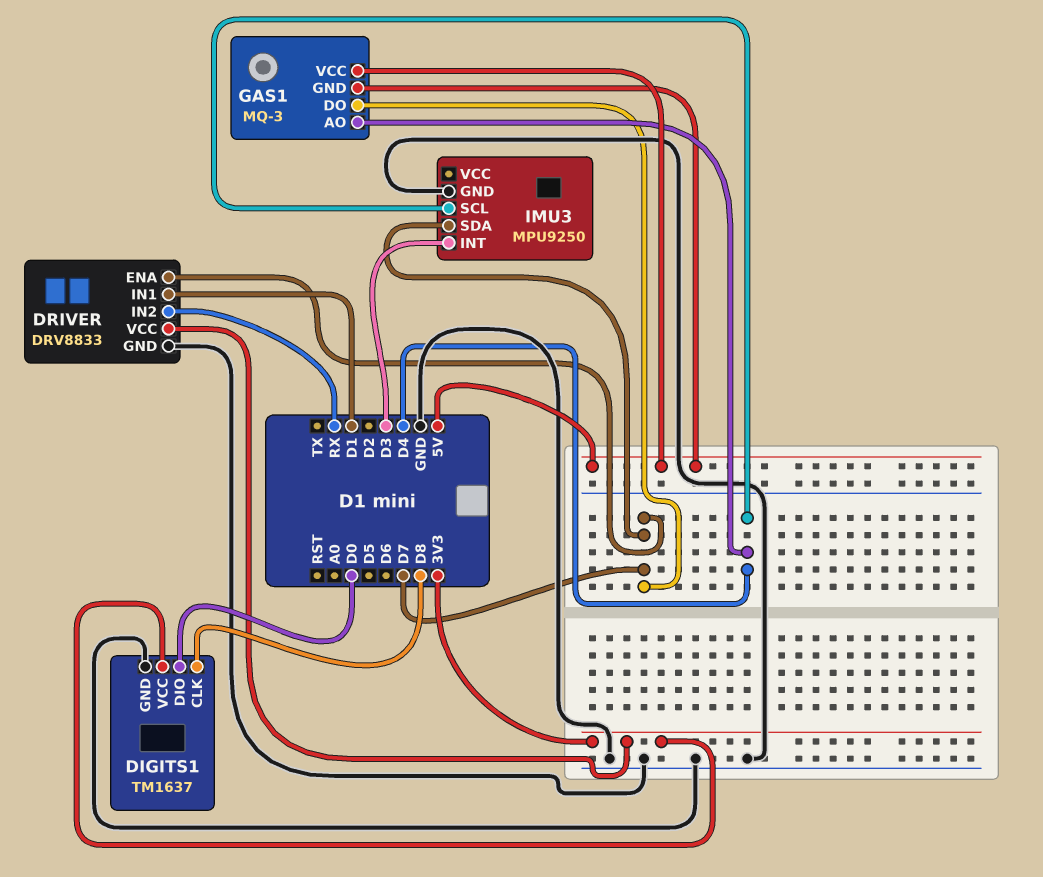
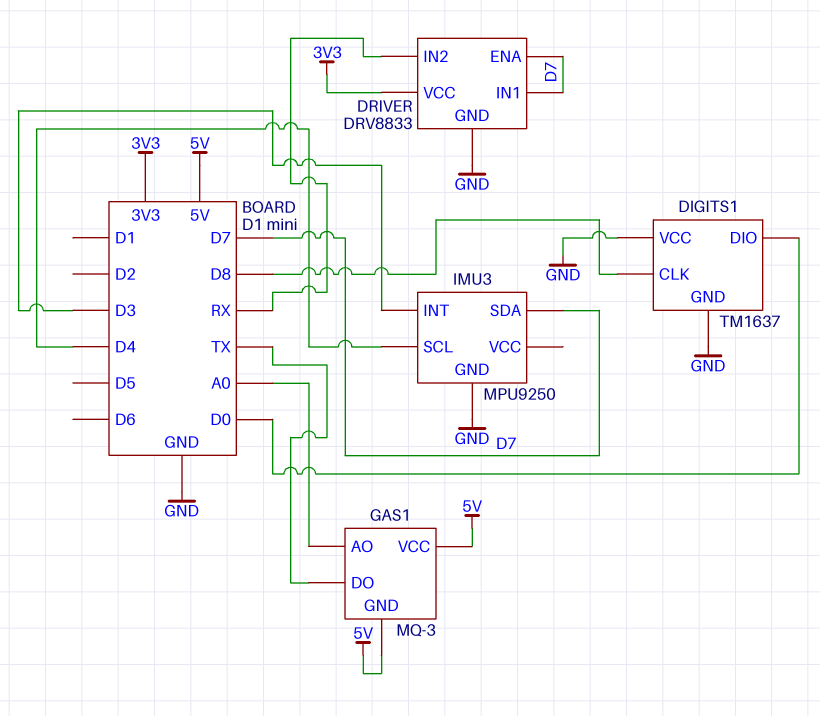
DIGITS1 pin VCC: 3V3 -> GND
DRIVER pin IN1: D1 -> D7
GAS1 pin AO: D4 -> A0
GAS1 pin DO: D7 -> TX

